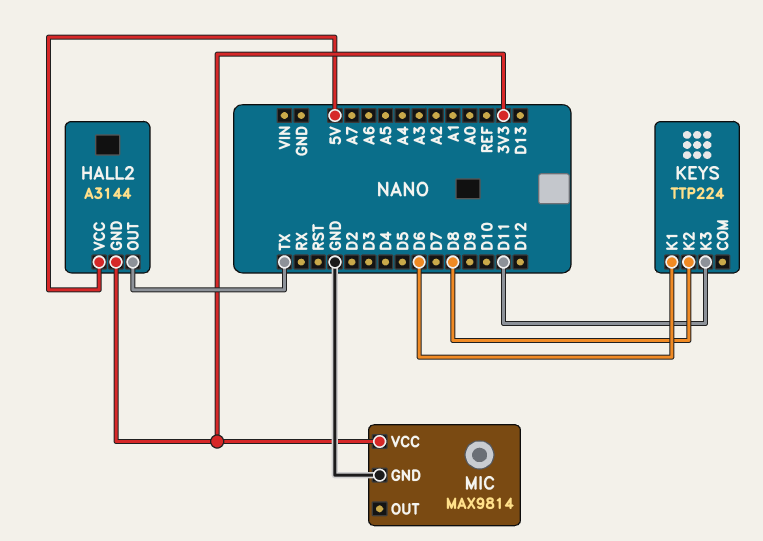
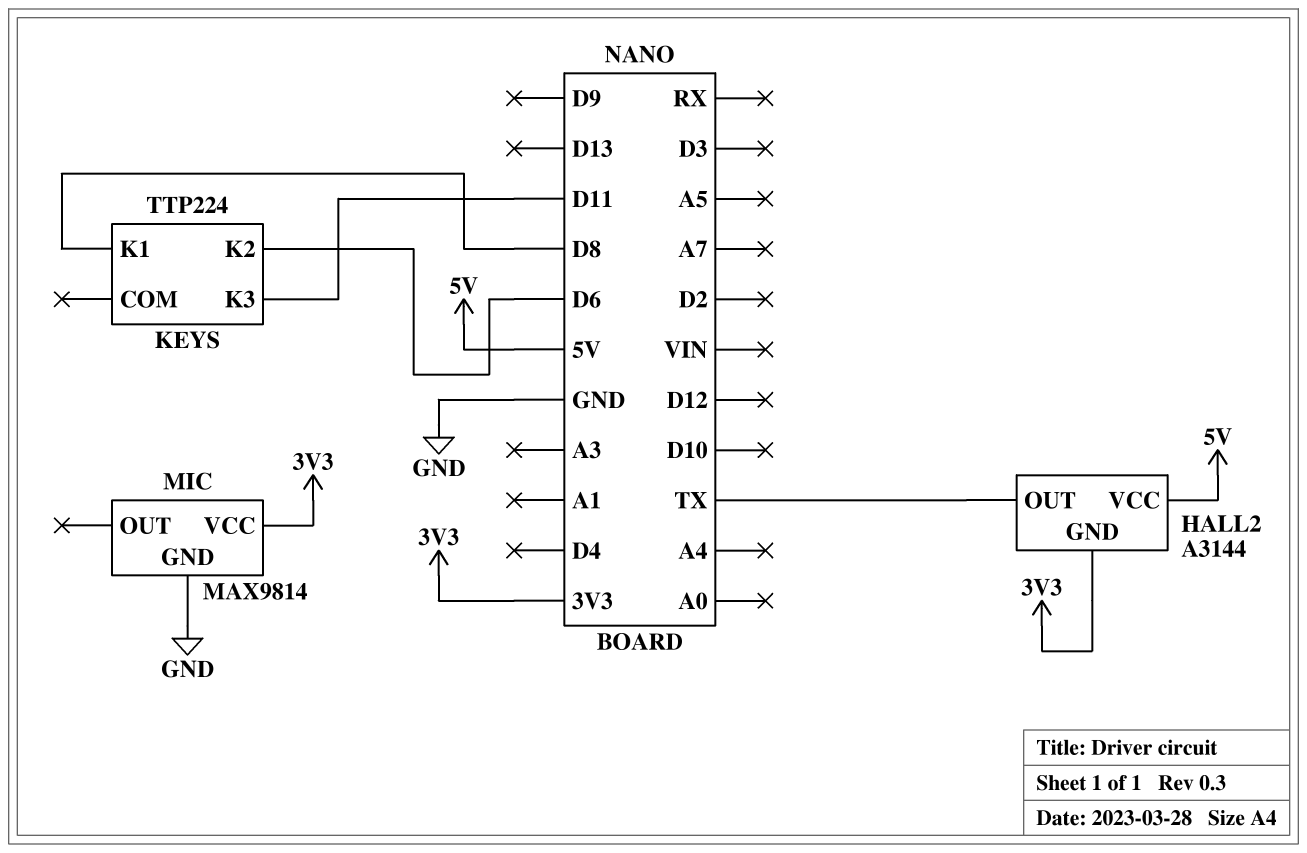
KEYS pin K1: D6 -> D8
KEYS pin K2: D8 -> D6

